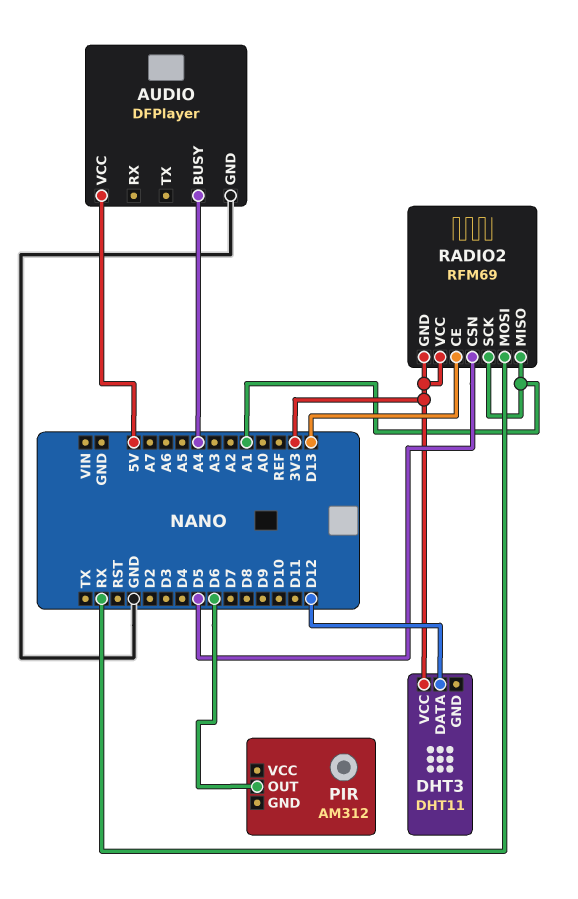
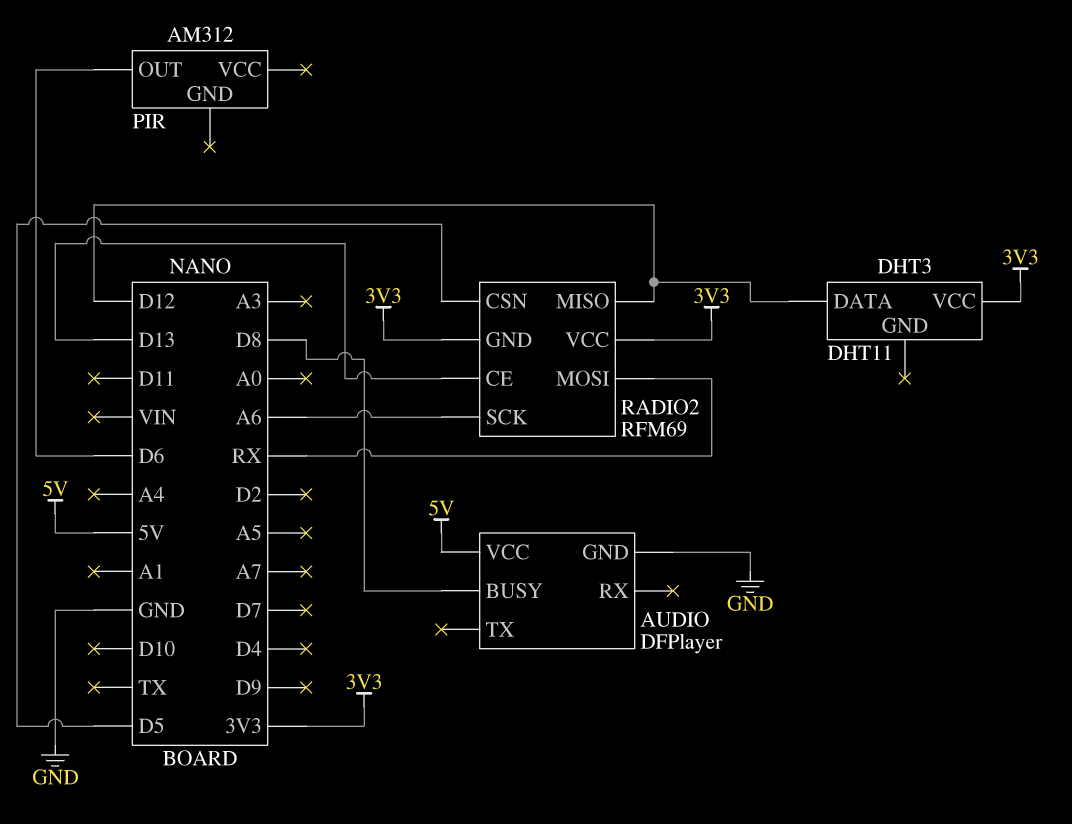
AUDIO pin BUSY: A4 -> D8
RADIO2 pin MISO: A1 -> D12
RADIO2 pin SCK: A1 -> A6

